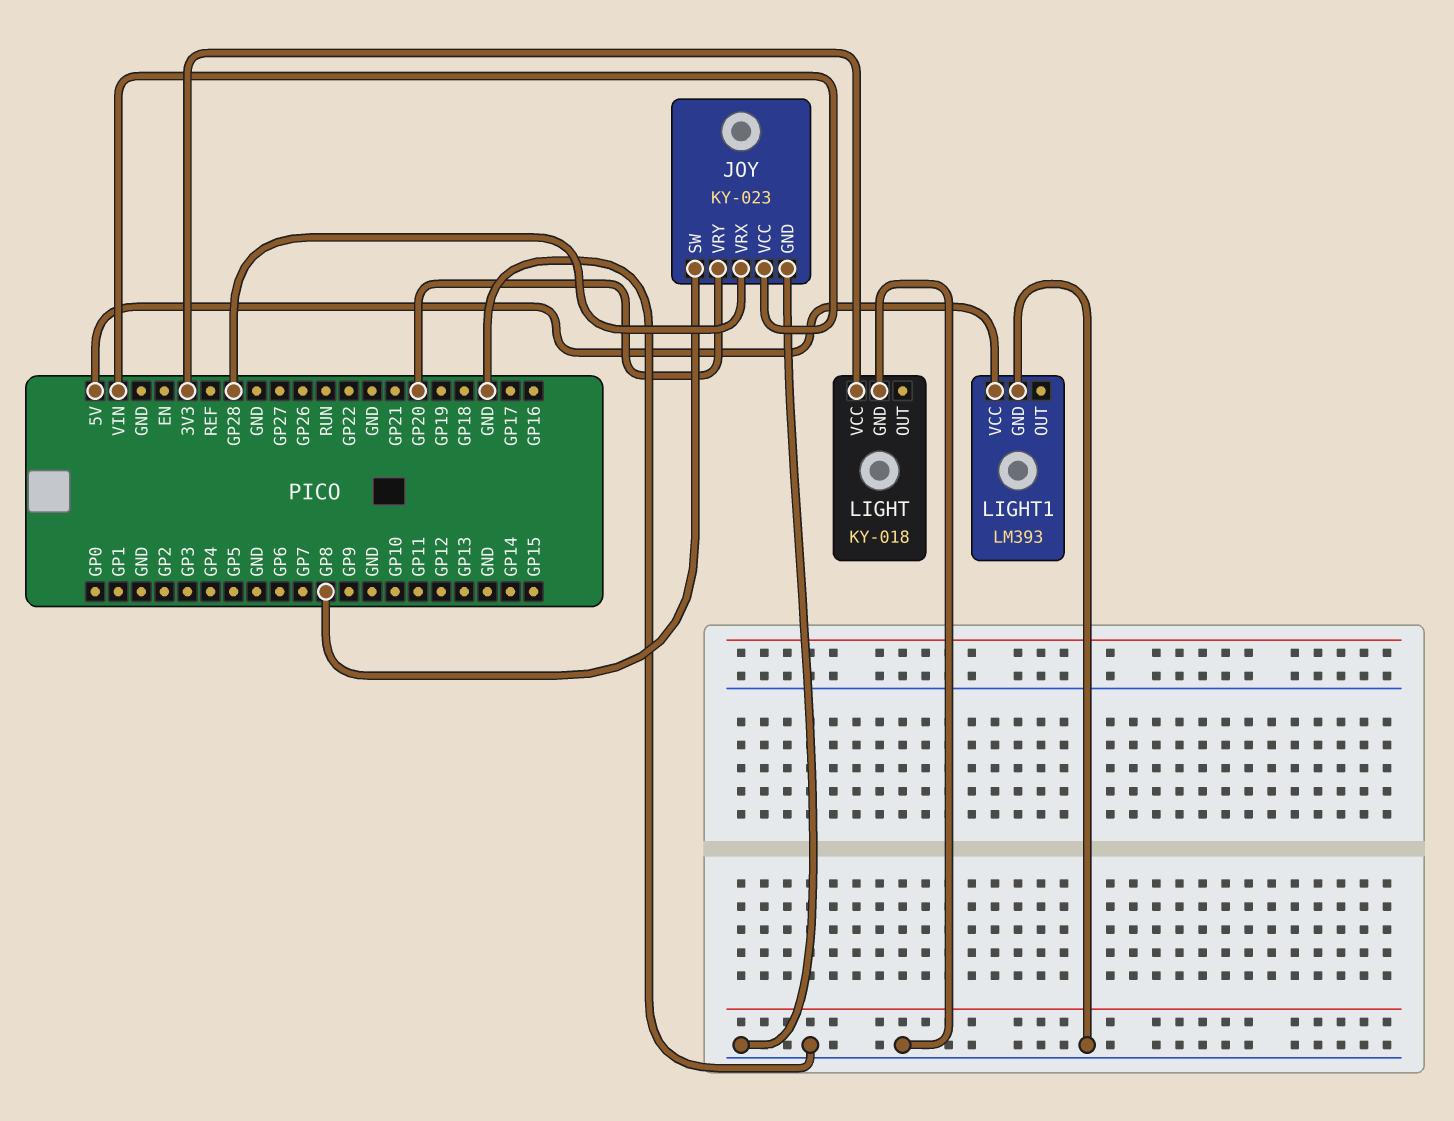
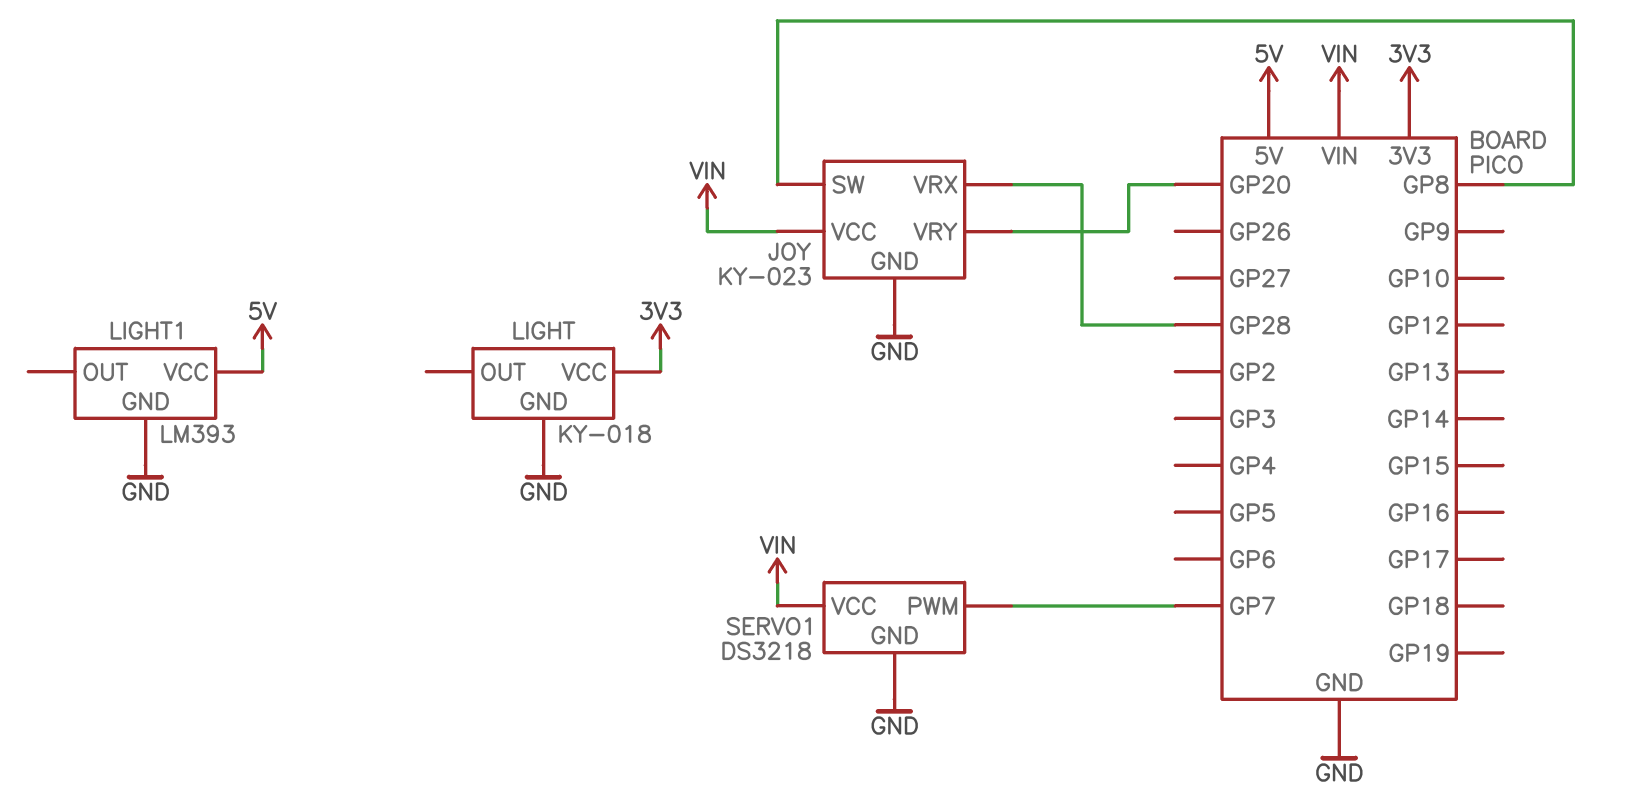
SERVO1: none -> DS3218
SERVO1 pin GND: none -> GND
SERVO1 pin PWM: none -> GP7
SERVO1 pin VCC: none -> VIN

